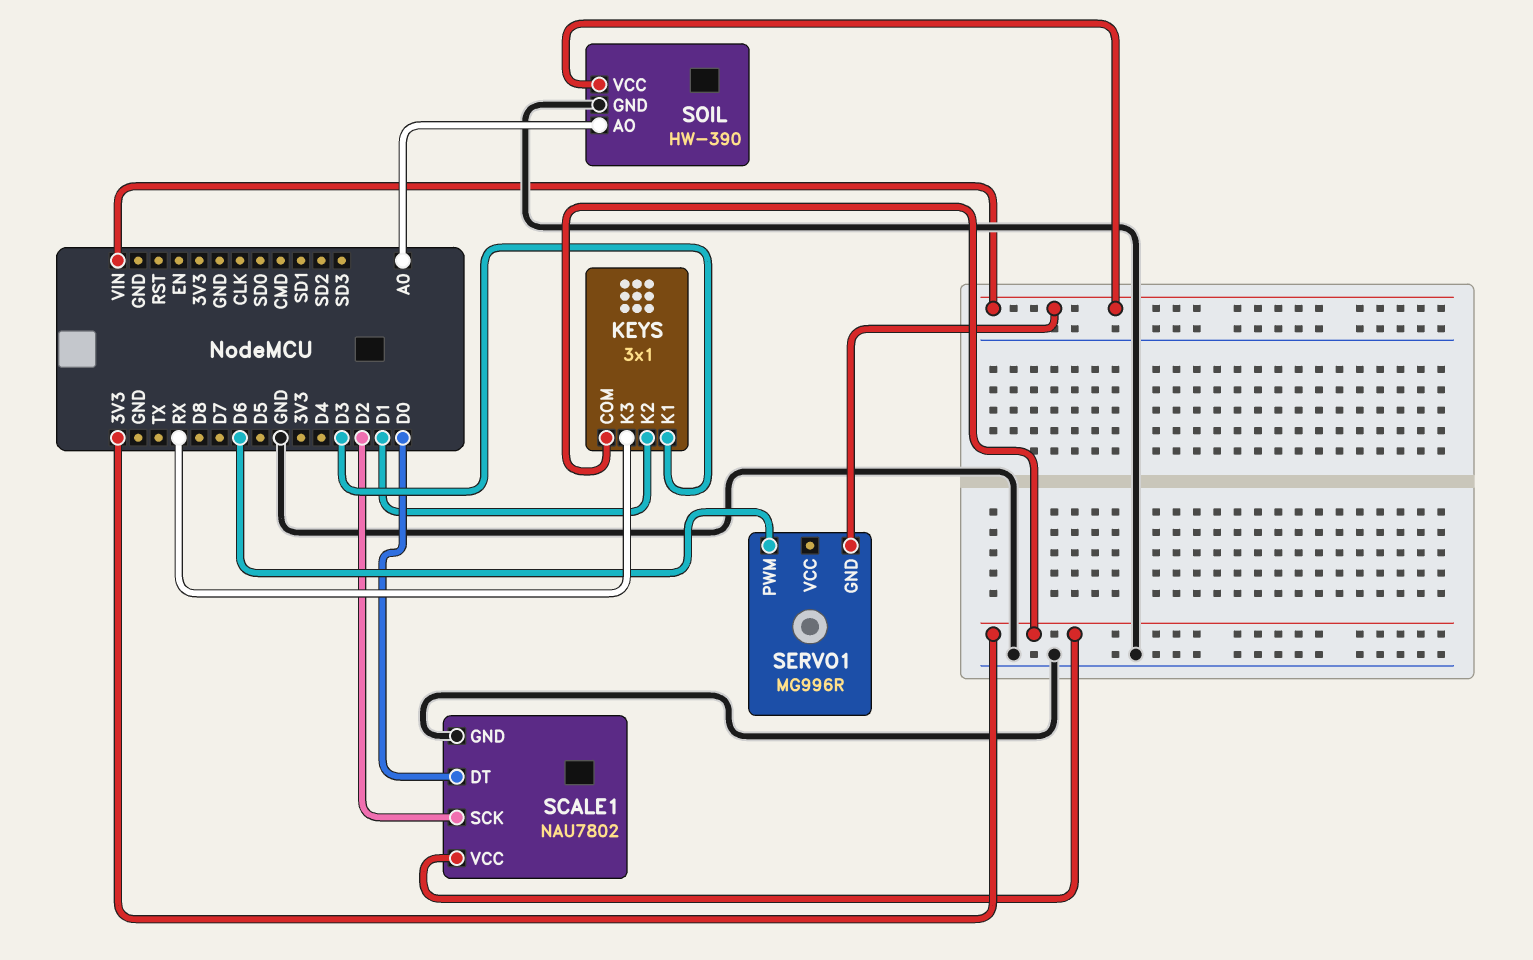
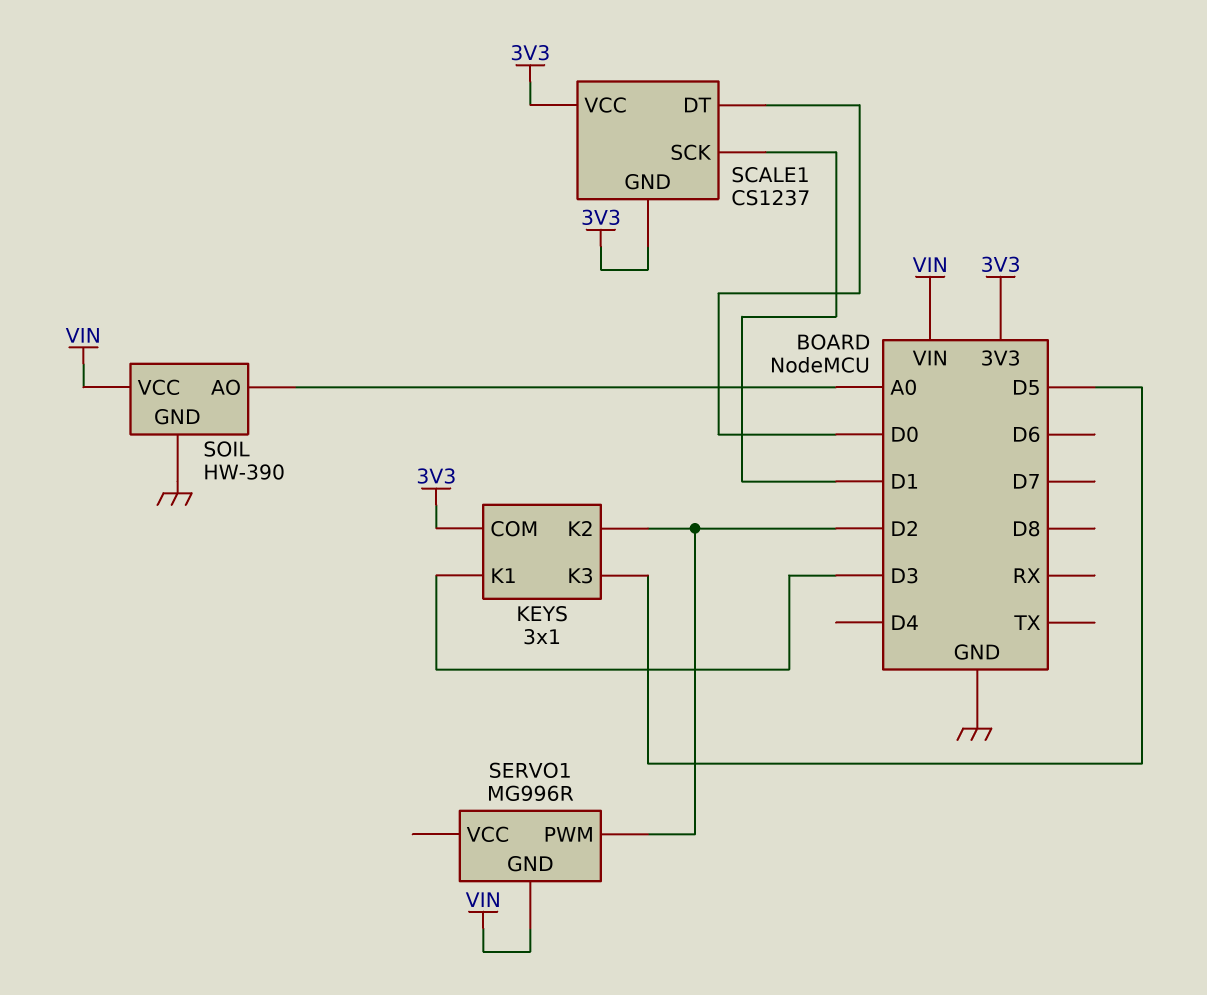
KEYS pin K2: D1 -> D2
KEYS pin K3: RX -> D5
SCALE1: NAU7802 -> CS1237
SCALE1 pin GND: GND -> 3V3
SCALE1 pin SCK: D2 -> D1
SERVO1 pin PWM: D6 -> D2

